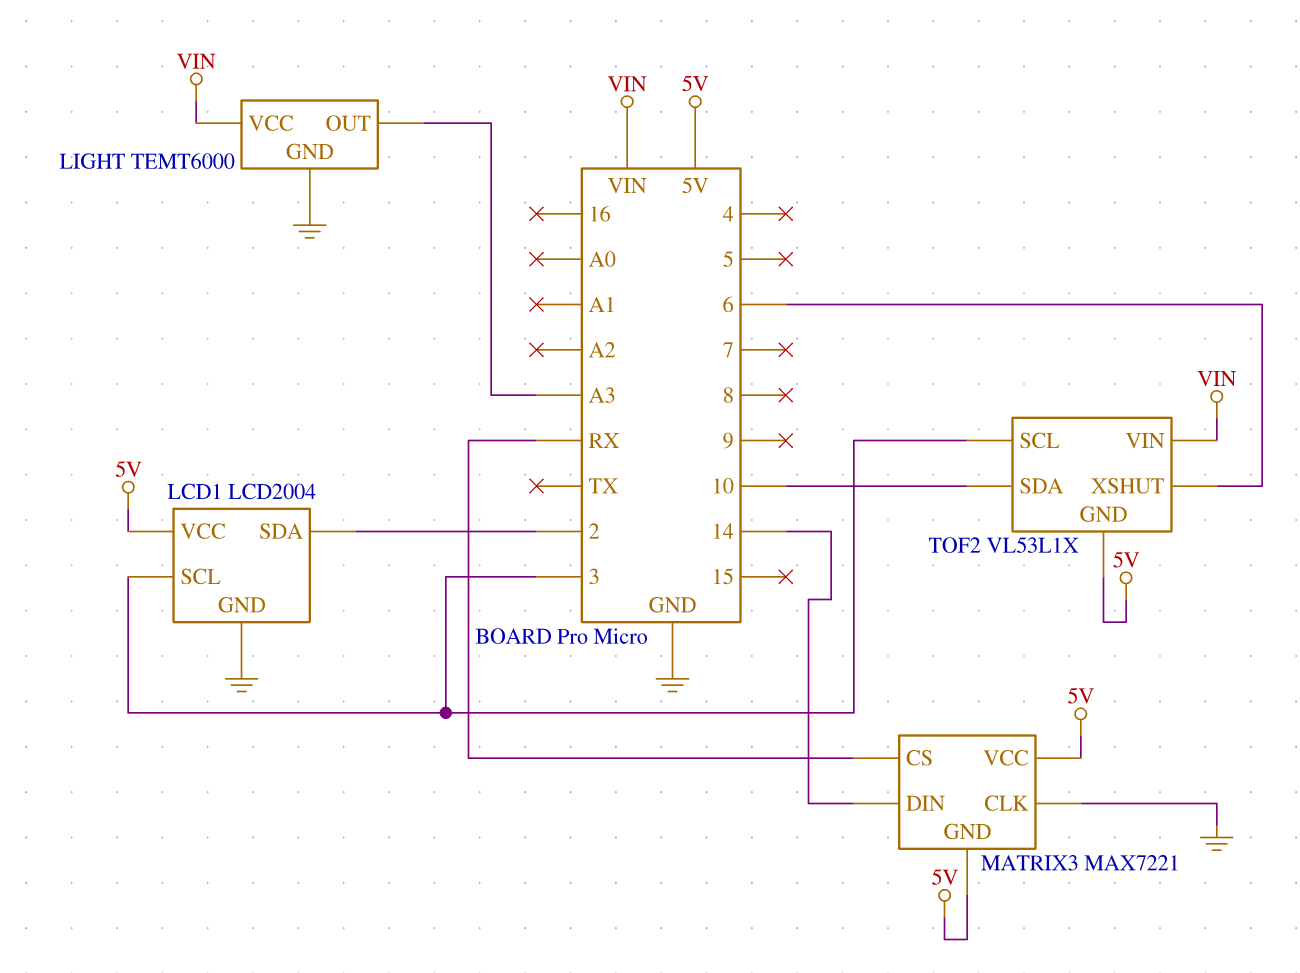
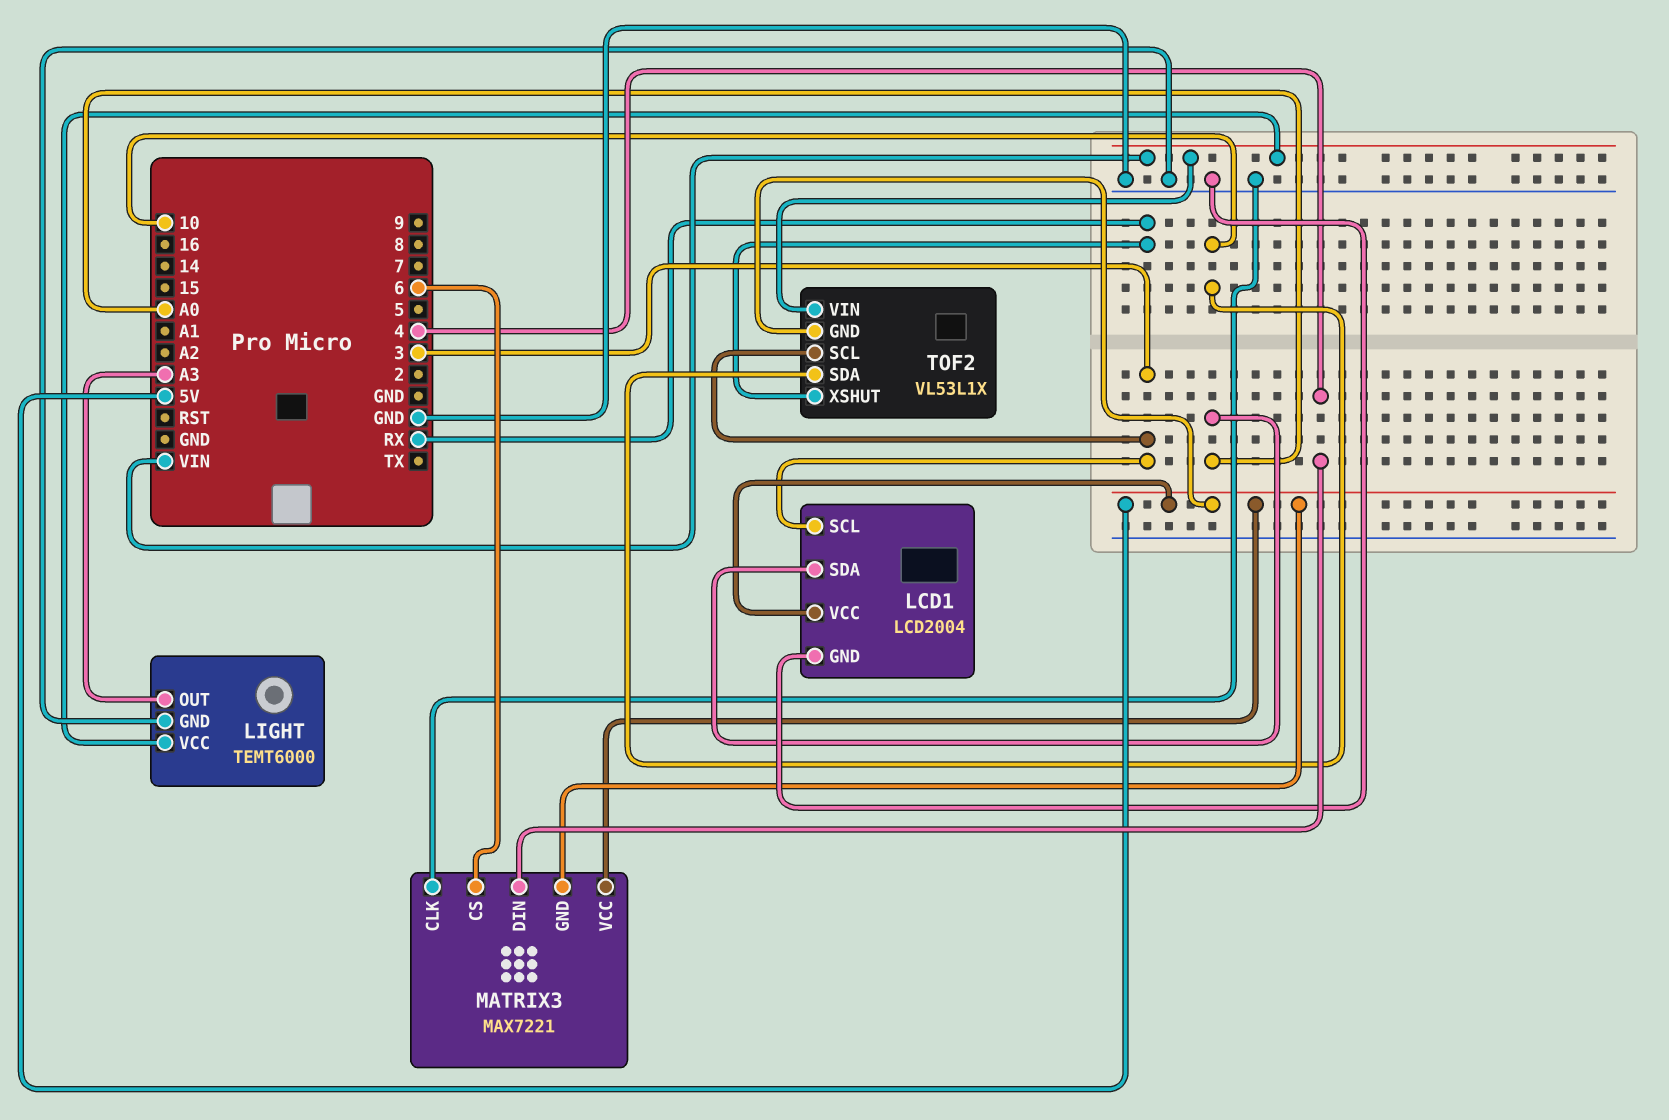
LCD1 pin SDA: 2 -> A0
MATRIX3 pin CS: RX -> 6
MATRIX3 pin DIN: 14 -> 4
TOF2 pin XSHUT: 6 -> RX

